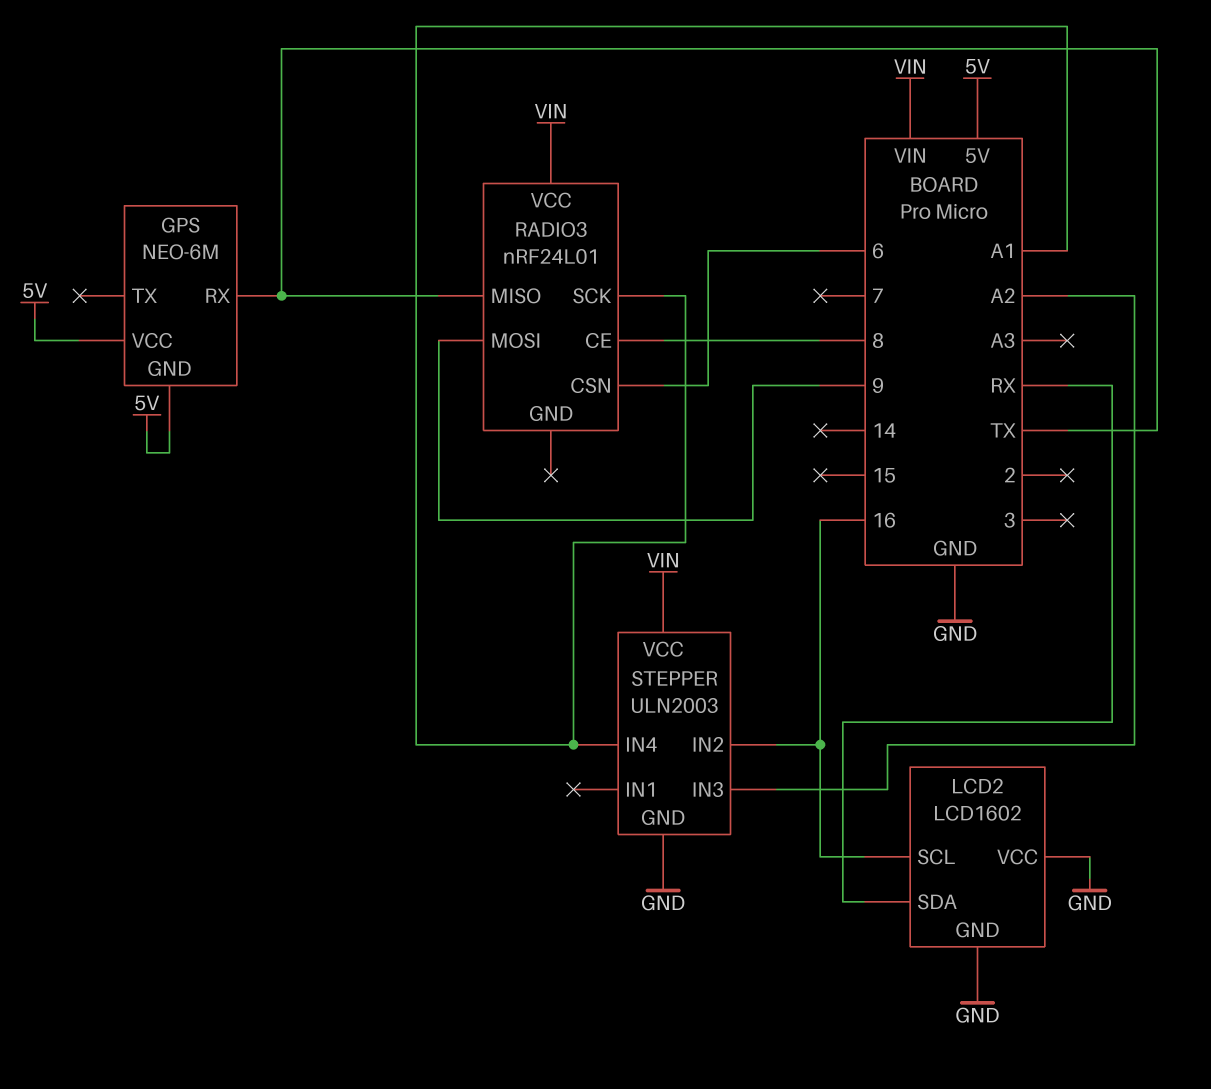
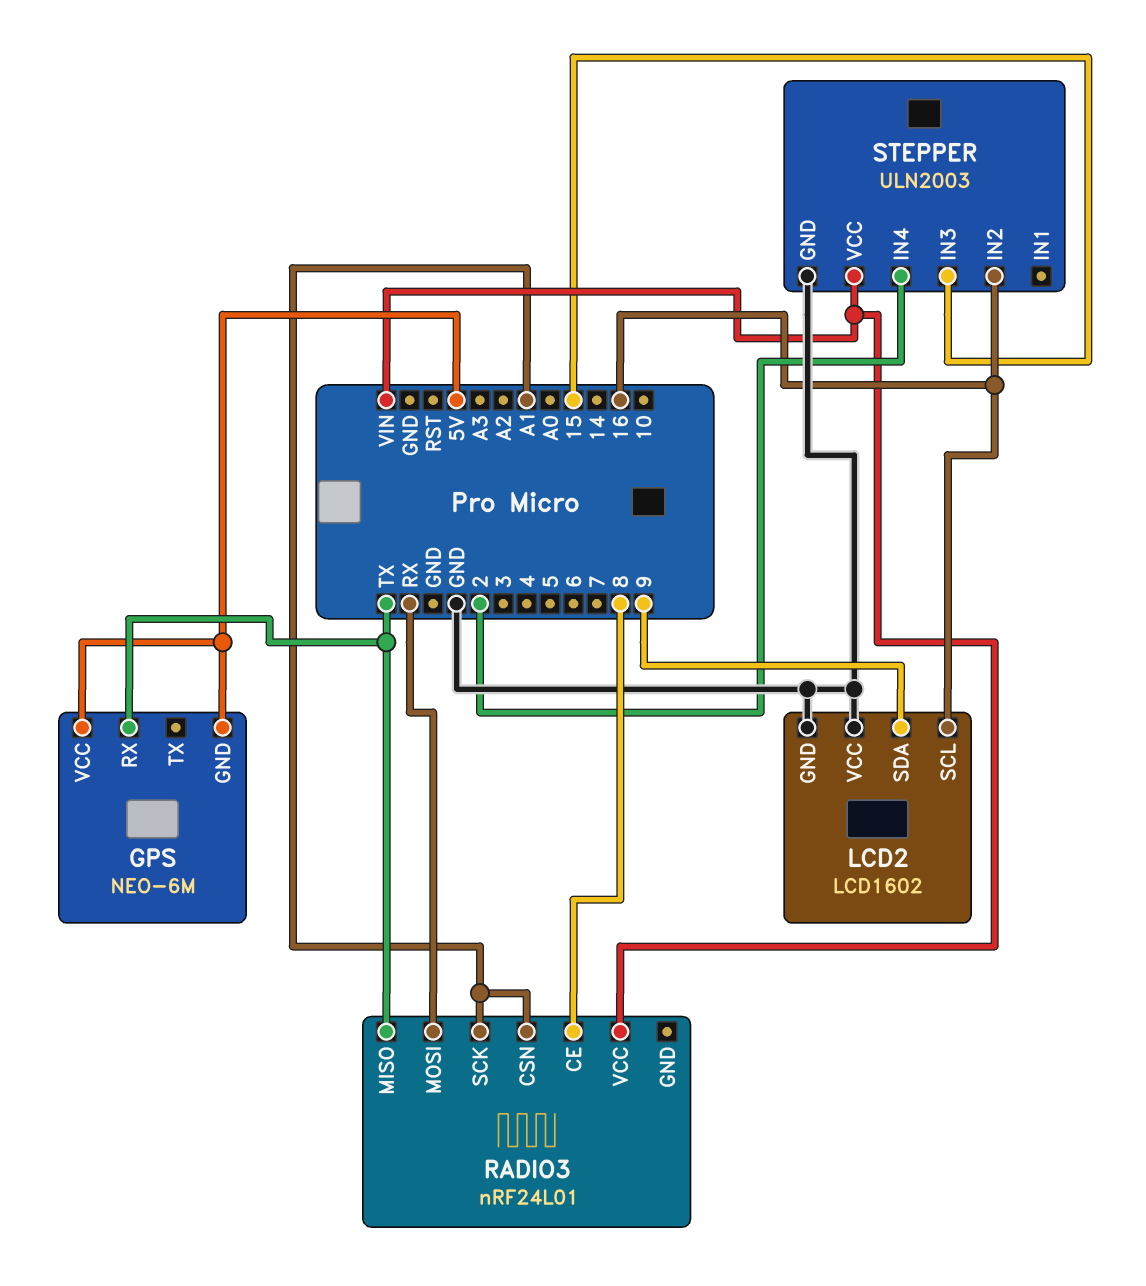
LCD2 pin SDA: RX -> 9
RADIO3 pin CSN: 6 -> A1
RADIO3 pin MOSI: 9 -> RX
STEPPER pin IN3: A2 -> 15
STEPPER pin IN4: A1 -> 2

